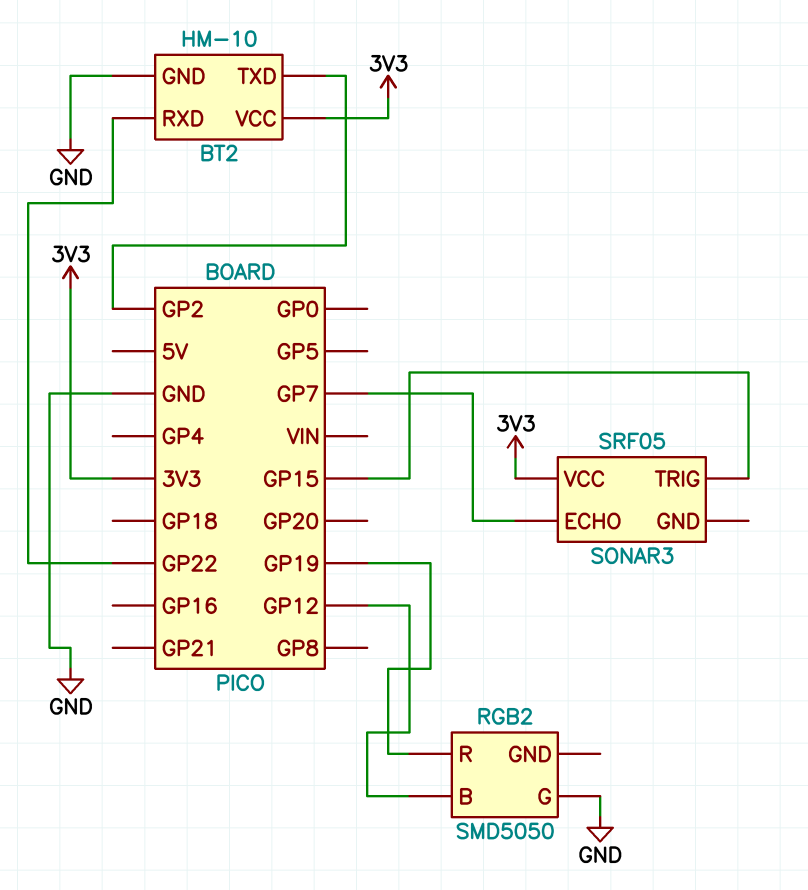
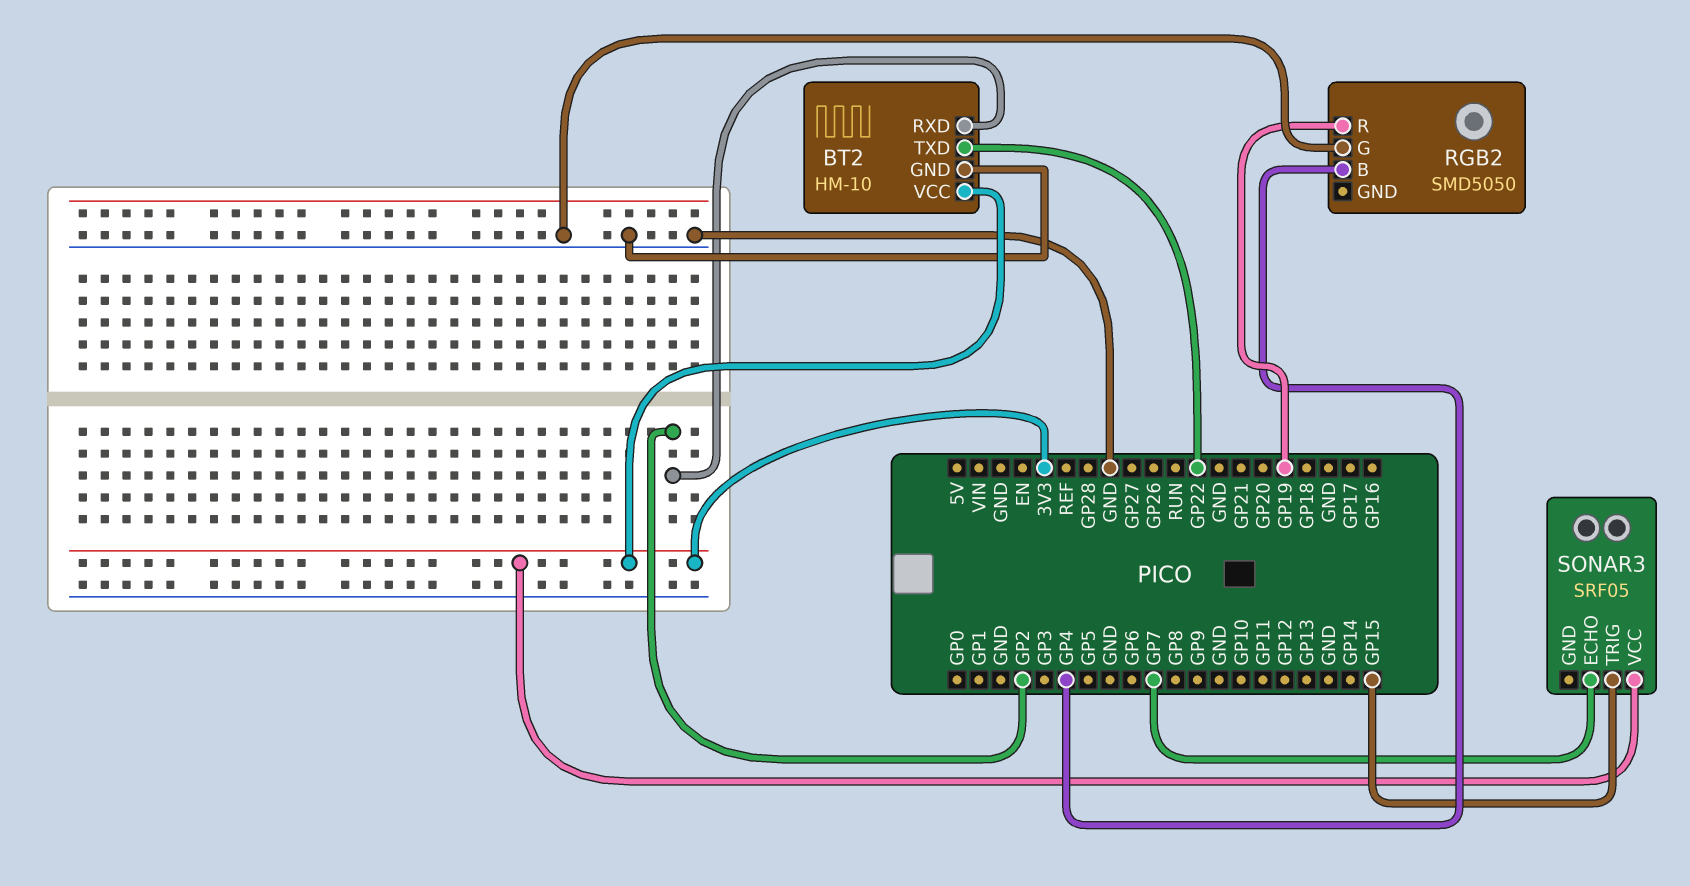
BT2 pin RXD: GP22 -> GP2
BT2 pin TXD: GP2 -> GP22
RGB2 pin B: GP12 -> GP4

